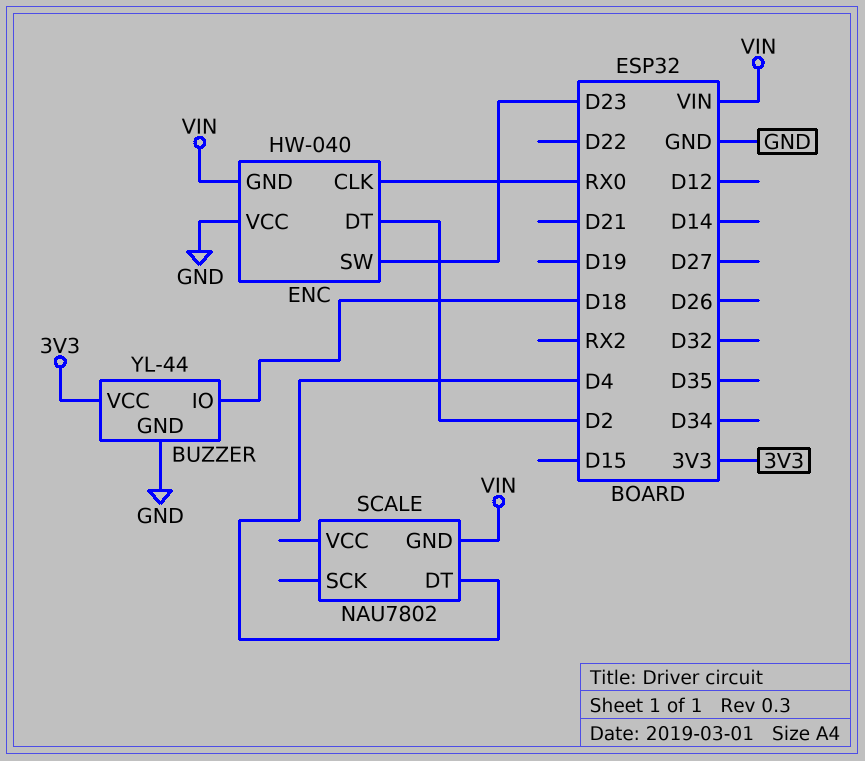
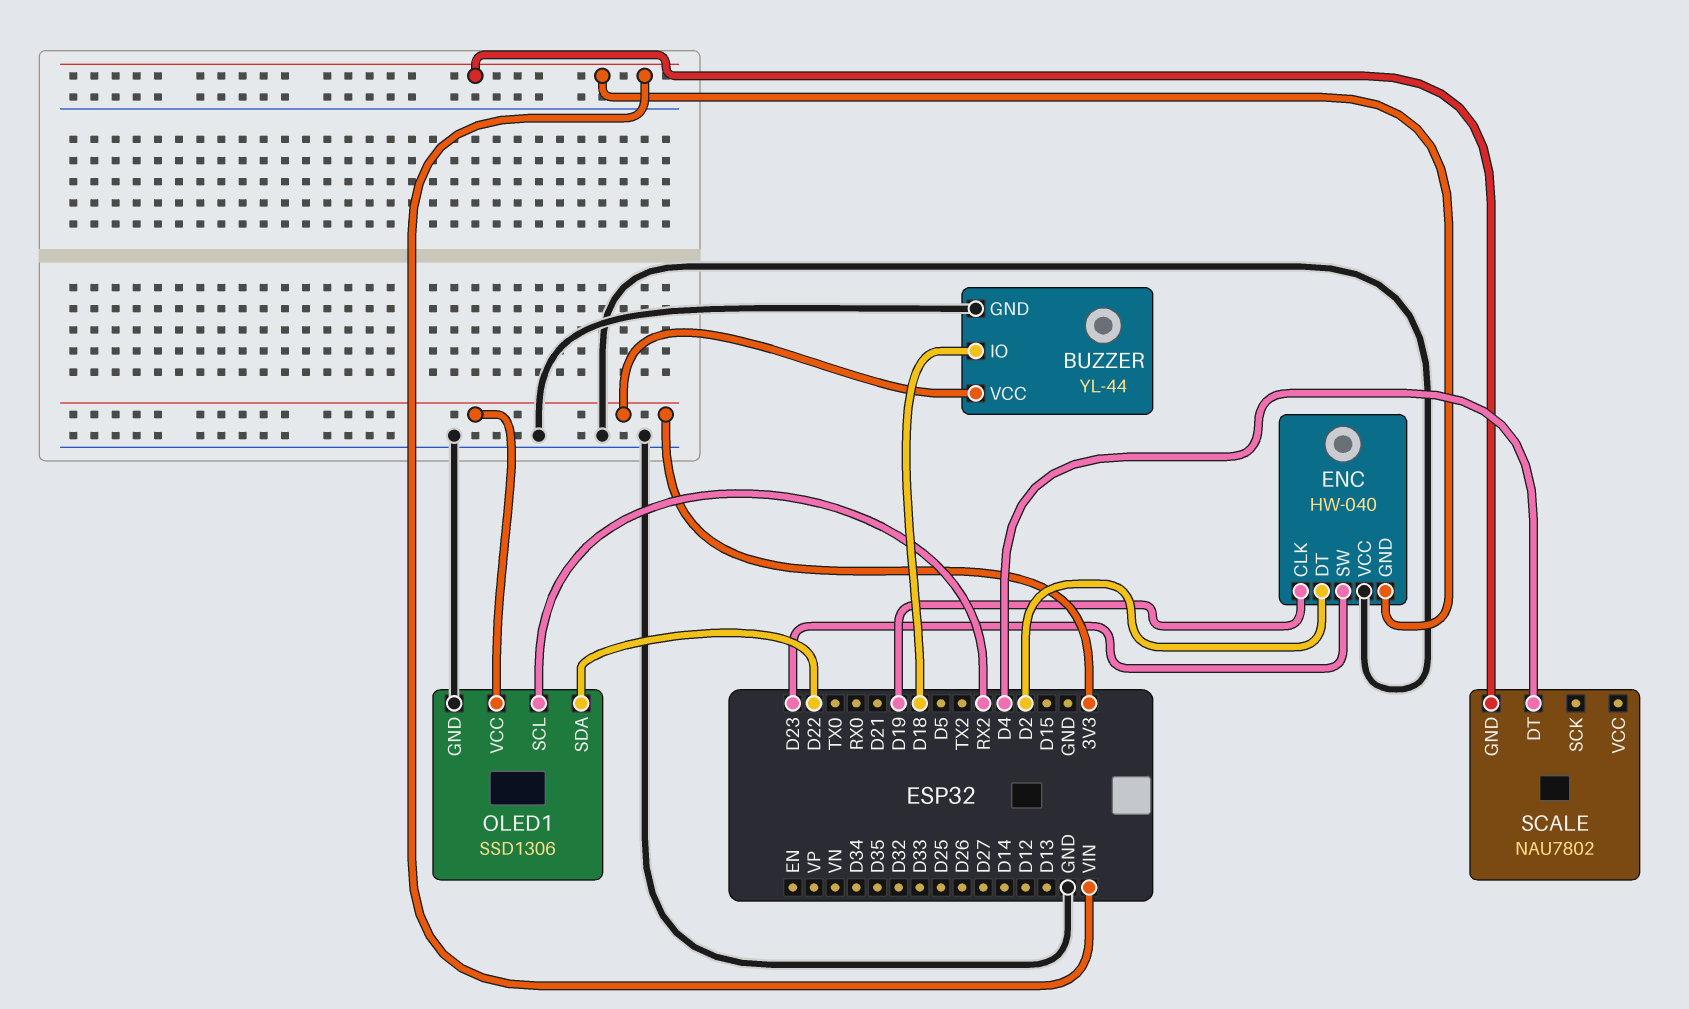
ENC pin CLK: RX0 -> D19
OLED1: none -> SSD1306
OLED1 pin GND: none -> GND
OLED1 pin SCL: none -> RX2
OLED1 pin SDA: none -> D22
OLED1 pin VCC: none -> 3V3

